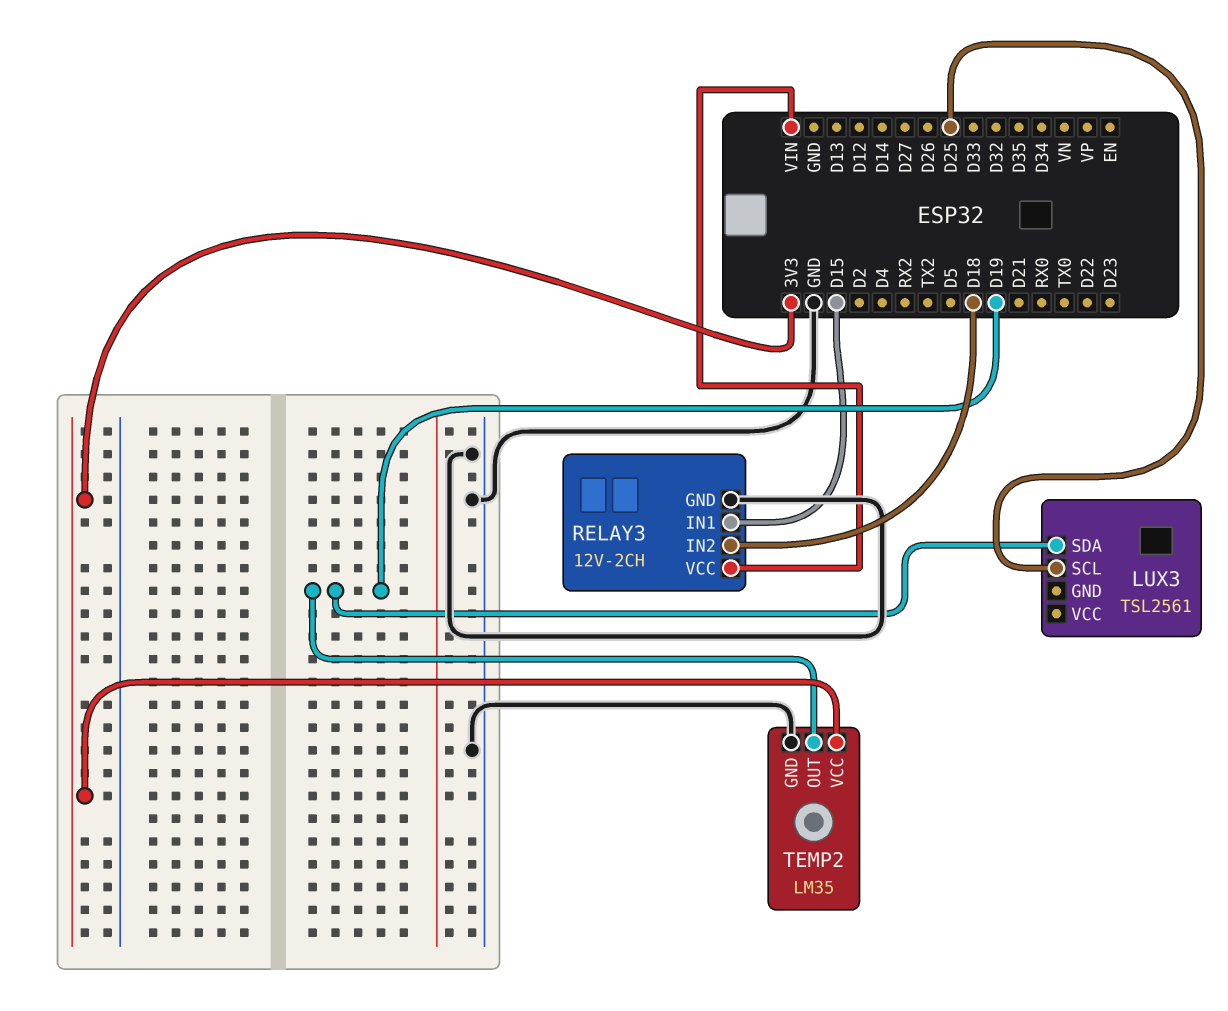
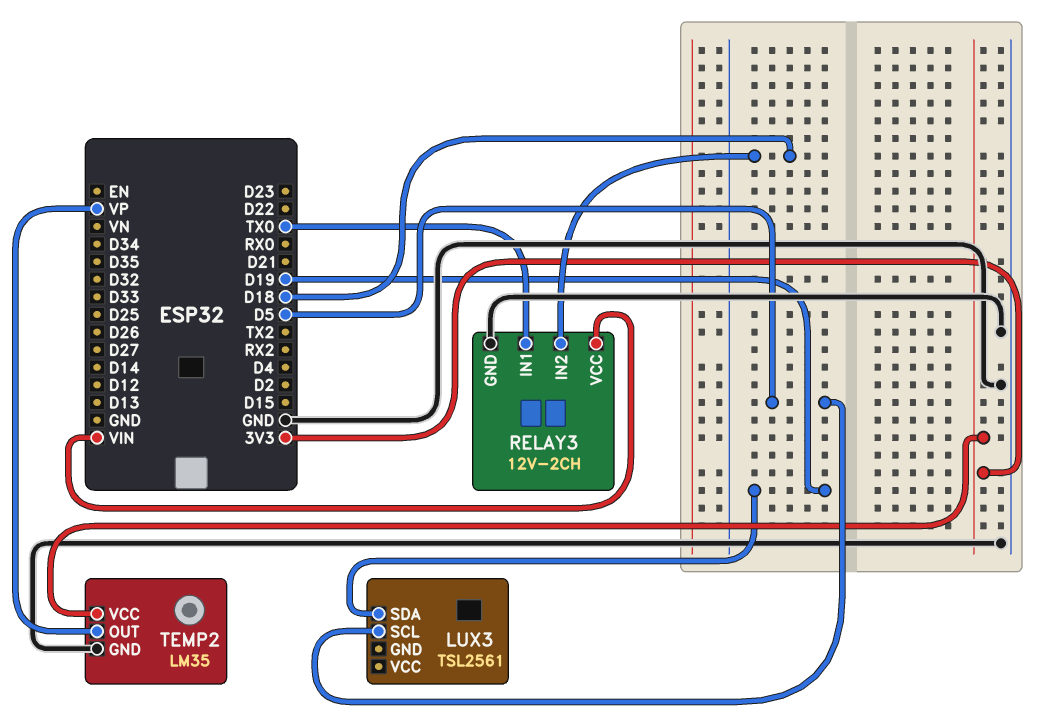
LUX3 pin SCL: D25 -> D5
RELAY3 pin IN1: D15 -> TX0
TEMP2 pin OUT: D19 -> VP

